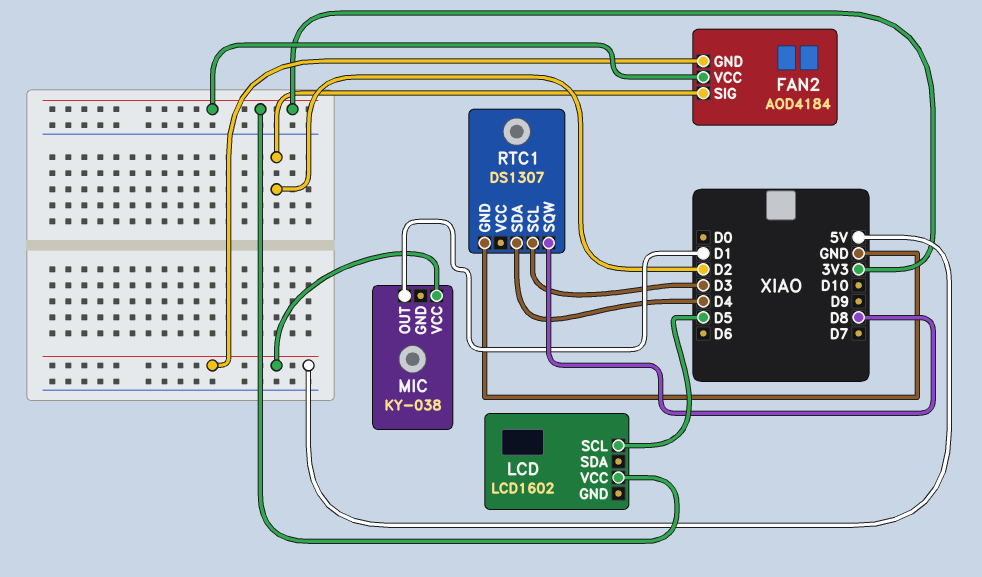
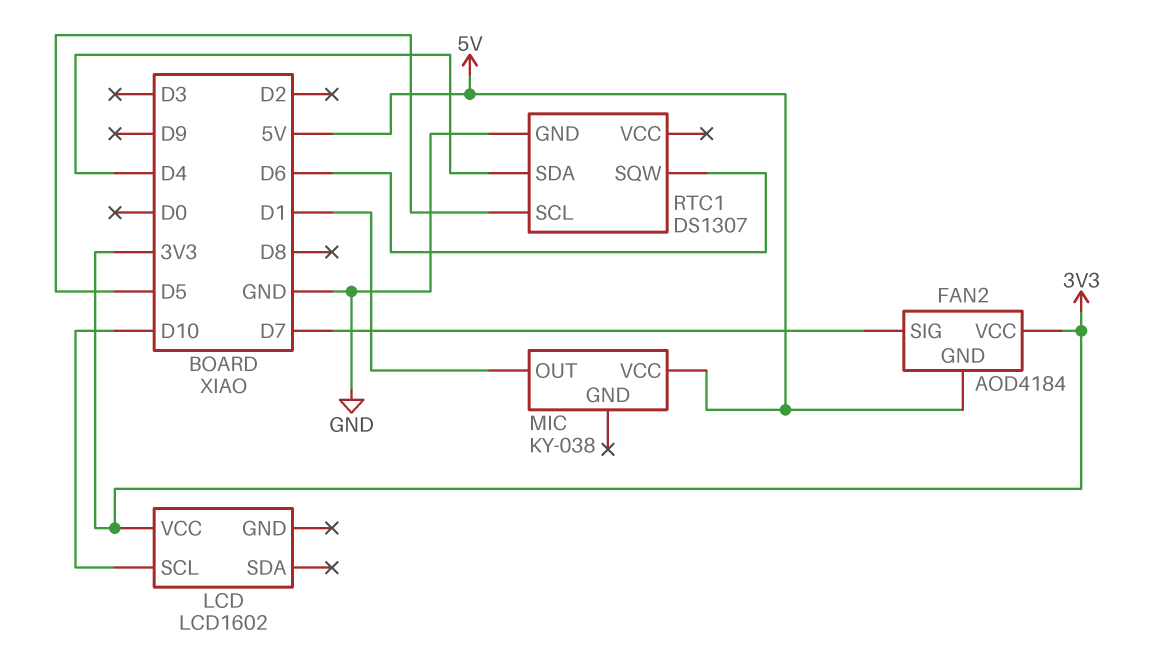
FAN2 pin SIG: D2 -> D7
LCD pin SCL: D5 -> D10
RTC1 pin SCL: D3 -> D5
RTC1 pin SQW: D8 -> D6

